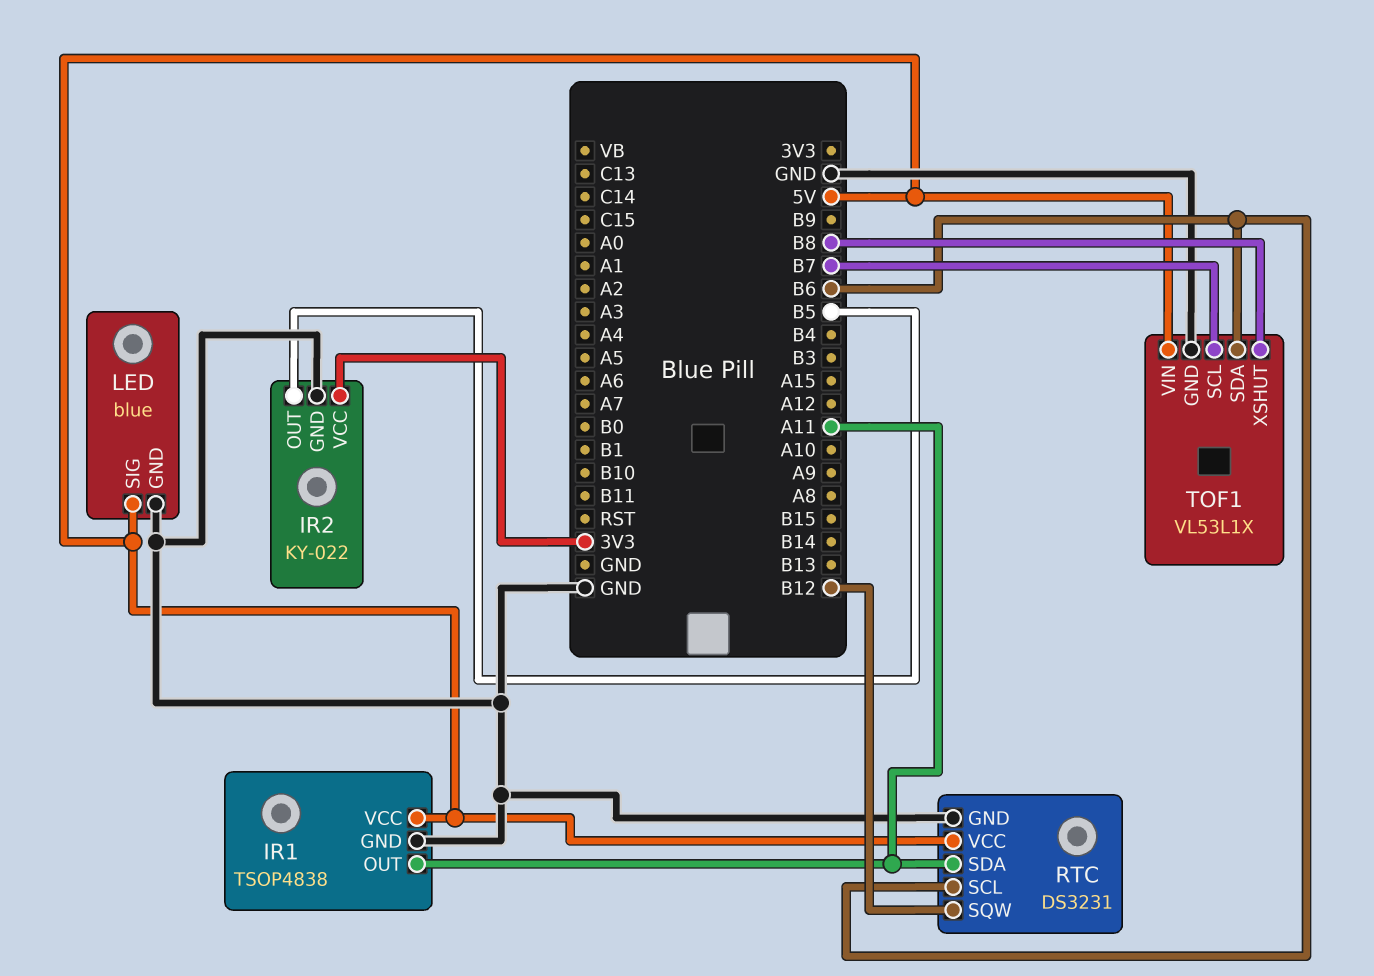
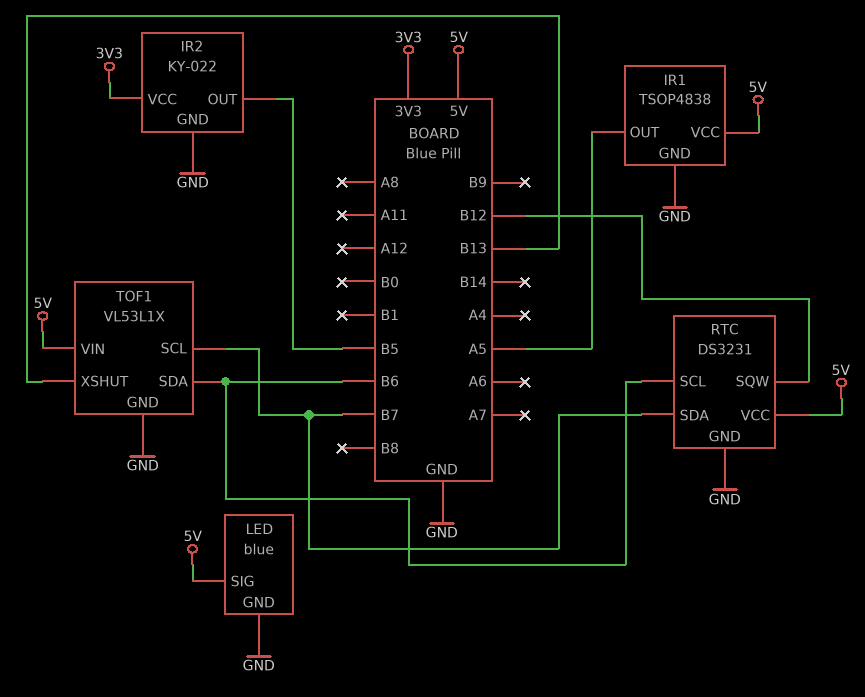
IR1 pin OUT: A11 -> A5
RTC pin SDA: A11 -> B7
TOF1 pin XSHUT: B8 -> B13

